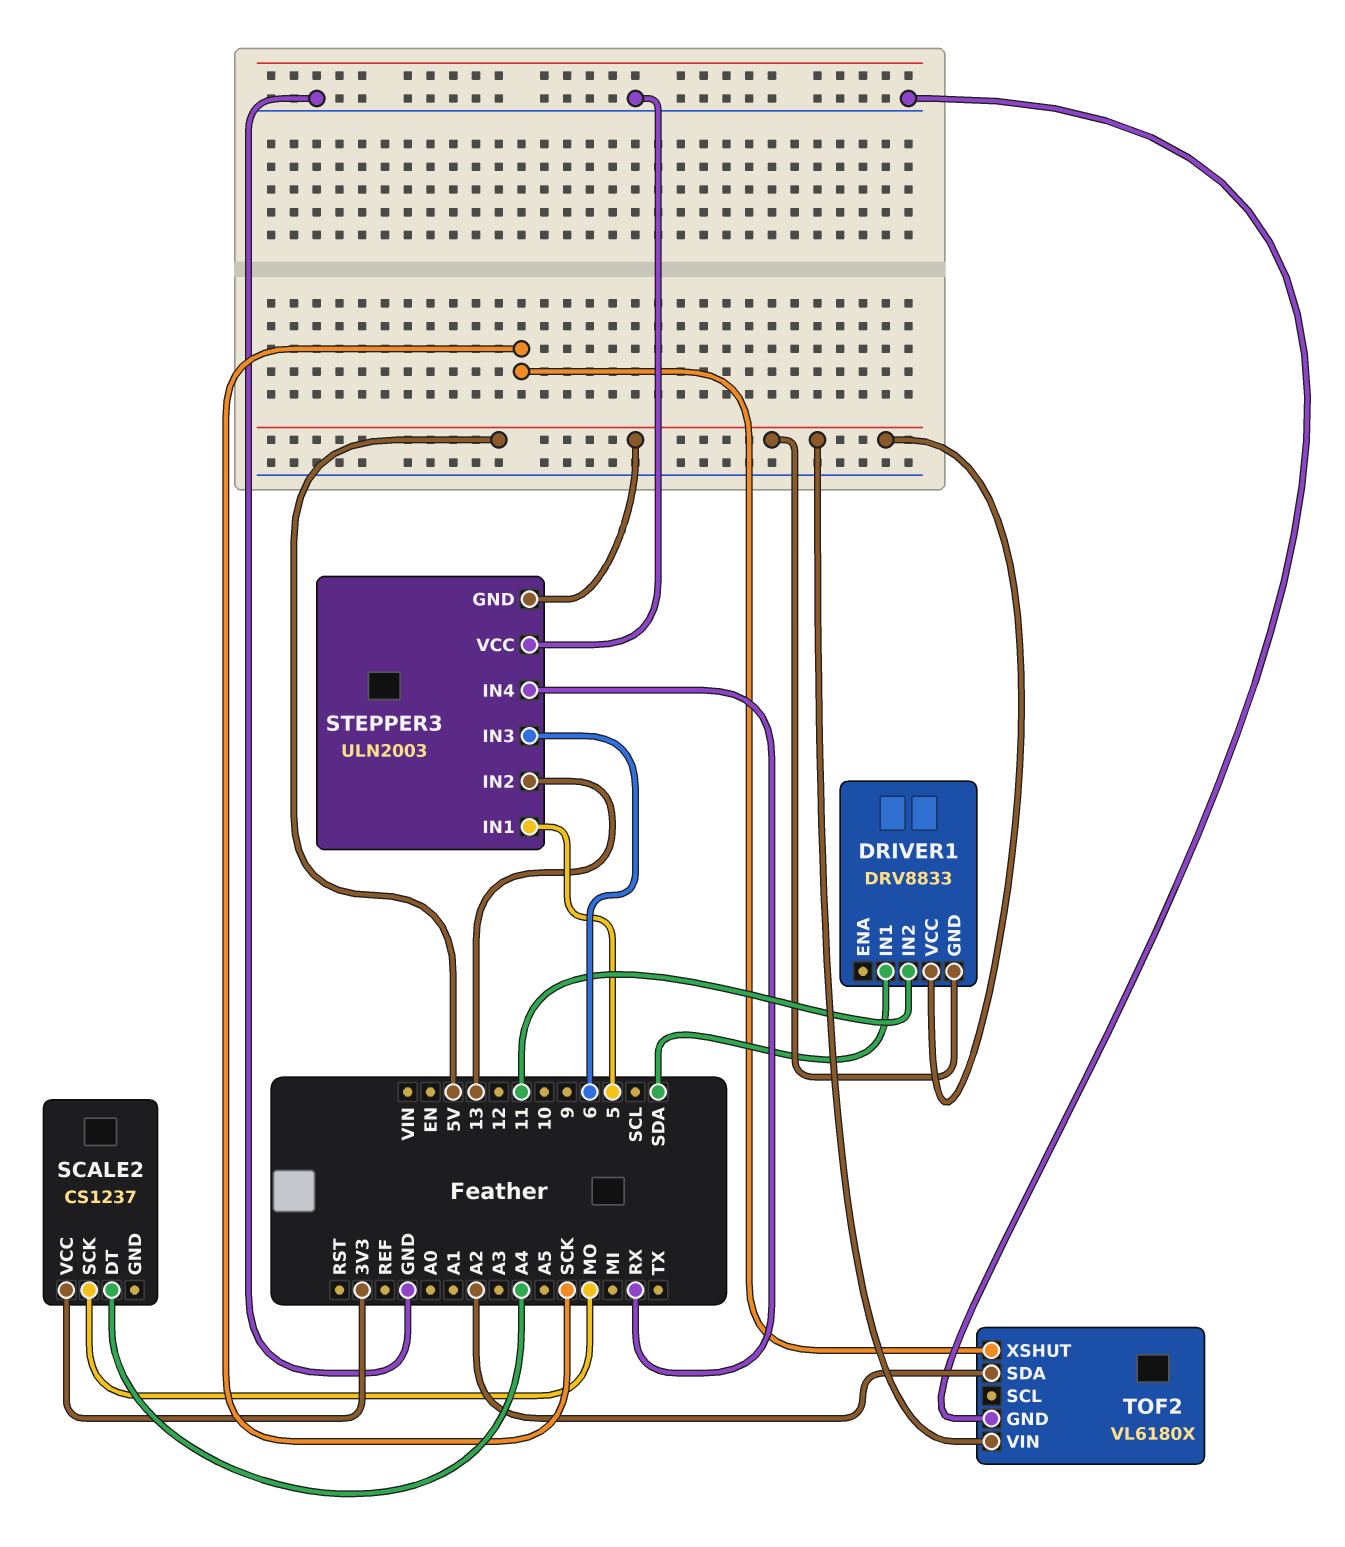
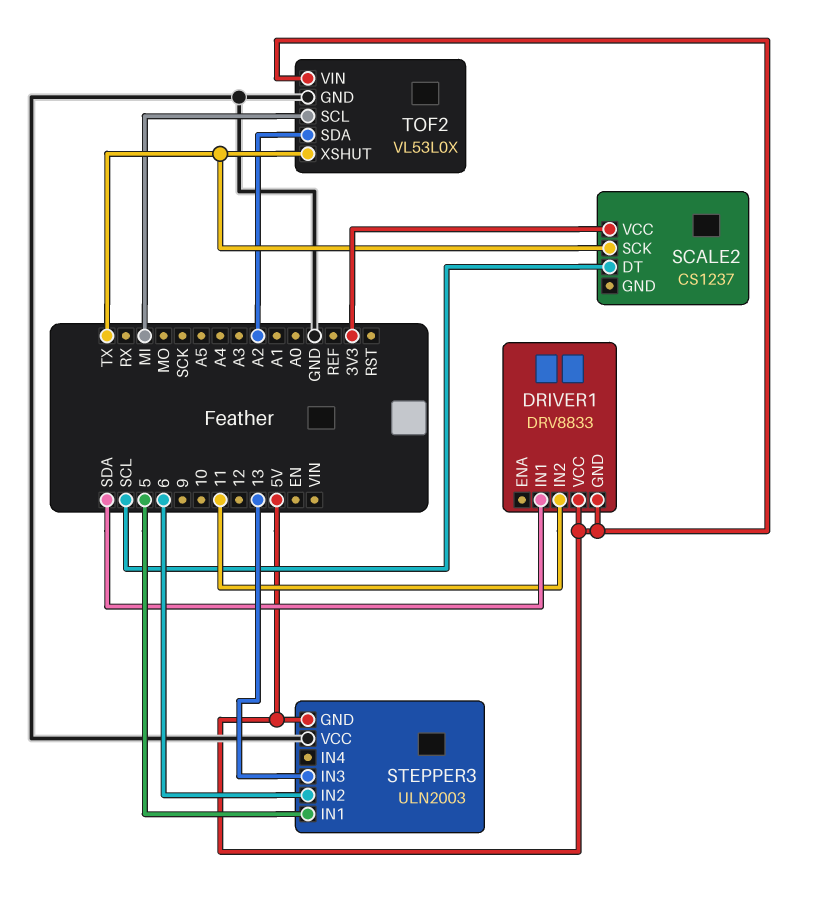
SCALE2 pin DT: A4 -> SCL
SCALE2 pin SCK: MO -> TX
STEPPER3 pin IN2: 13 -> 6
STEPPER3 pin IN3: 6 -> 13
STEPPER3 pin IN4: RX -> none
TOF2: VL6180X -> VL53L0X
TOF2 pin SCL: none -> MI
TOF2 pin XSHUT: SCK -> TX

